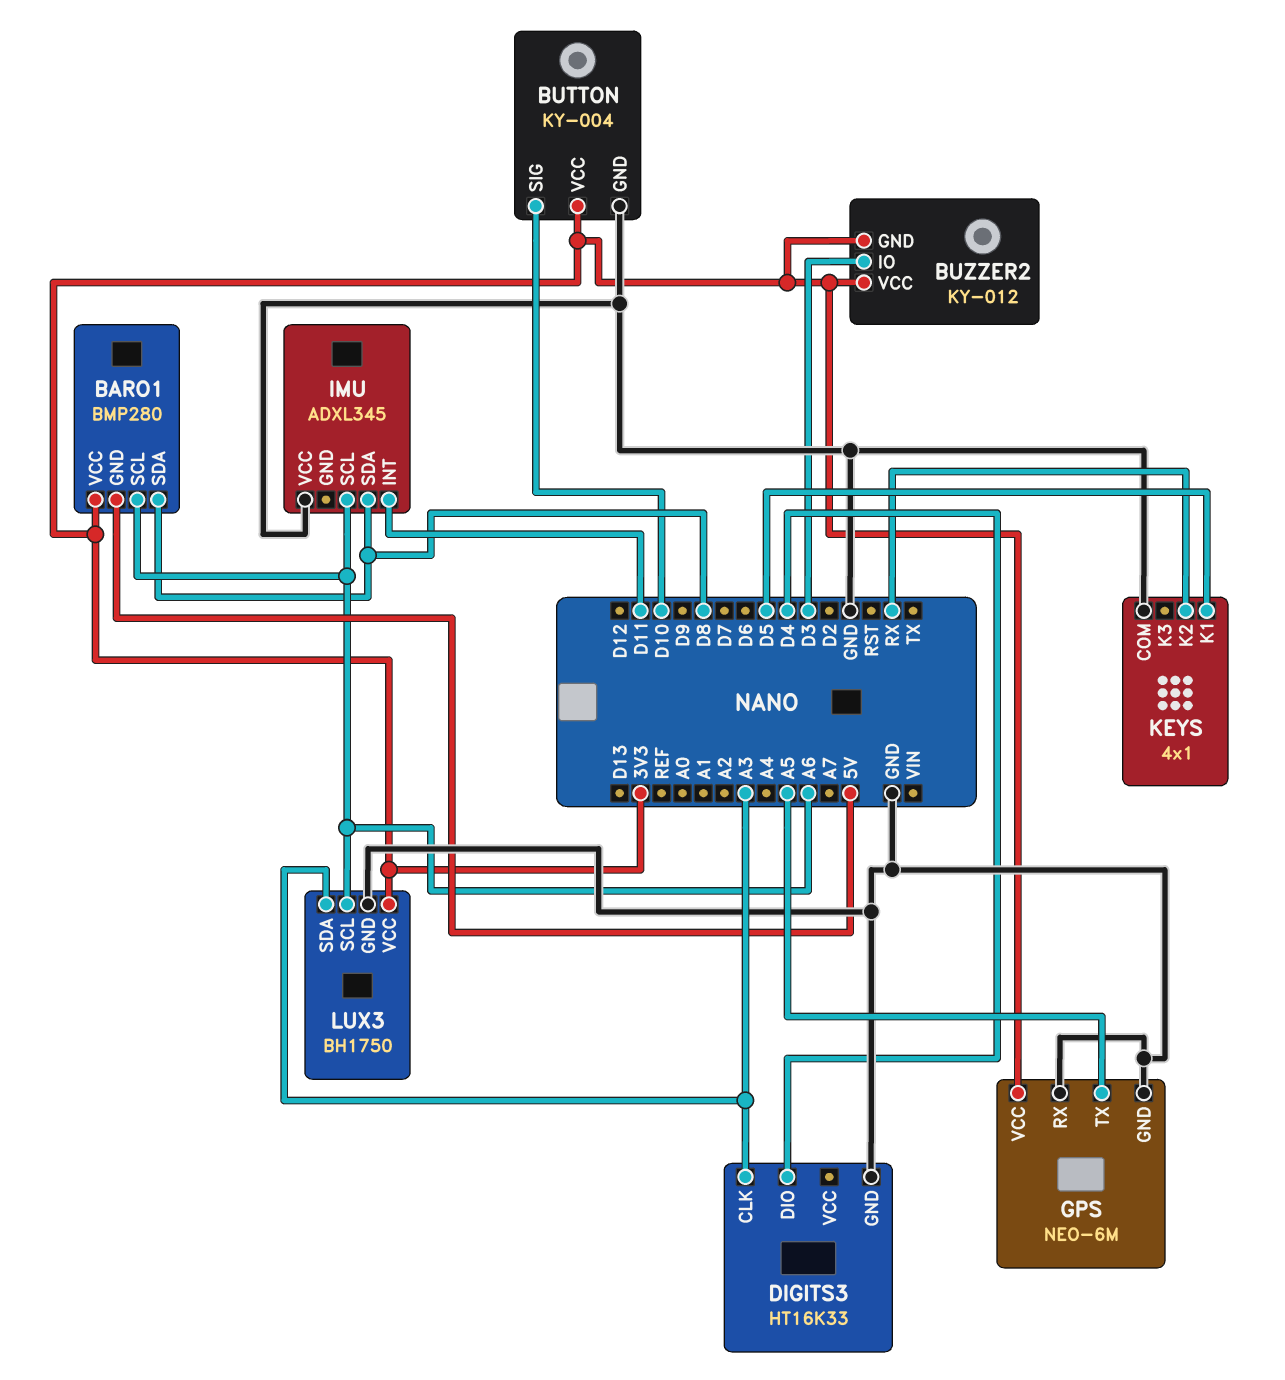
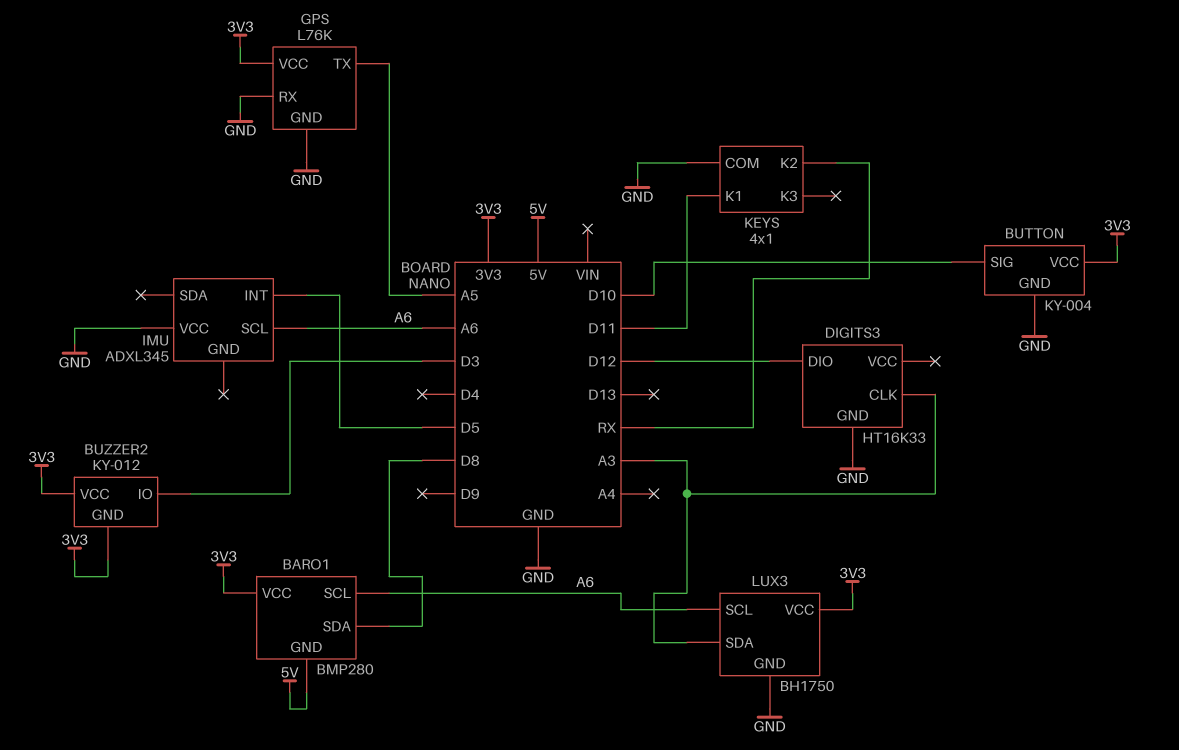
DIGITS3 pin DIO: D4 -> D12
GPS: NEO-6M -> L76K
IMU pin INT: D11 -> D5
IMU pin SDA: D8 -> none
KEYS pin K1: D5 -> D11

